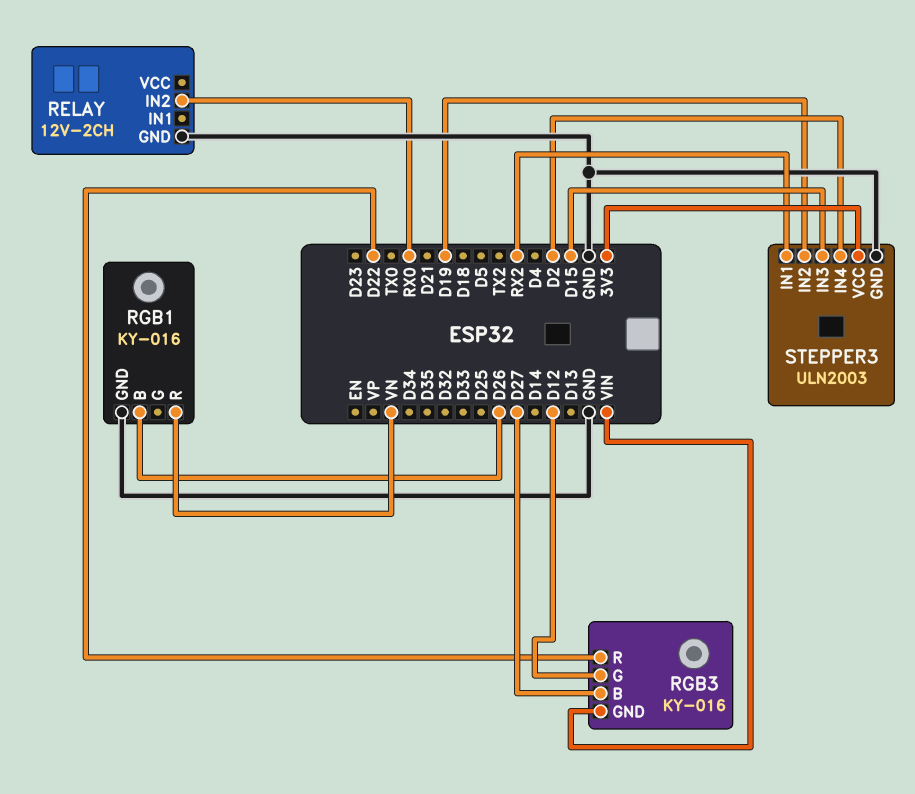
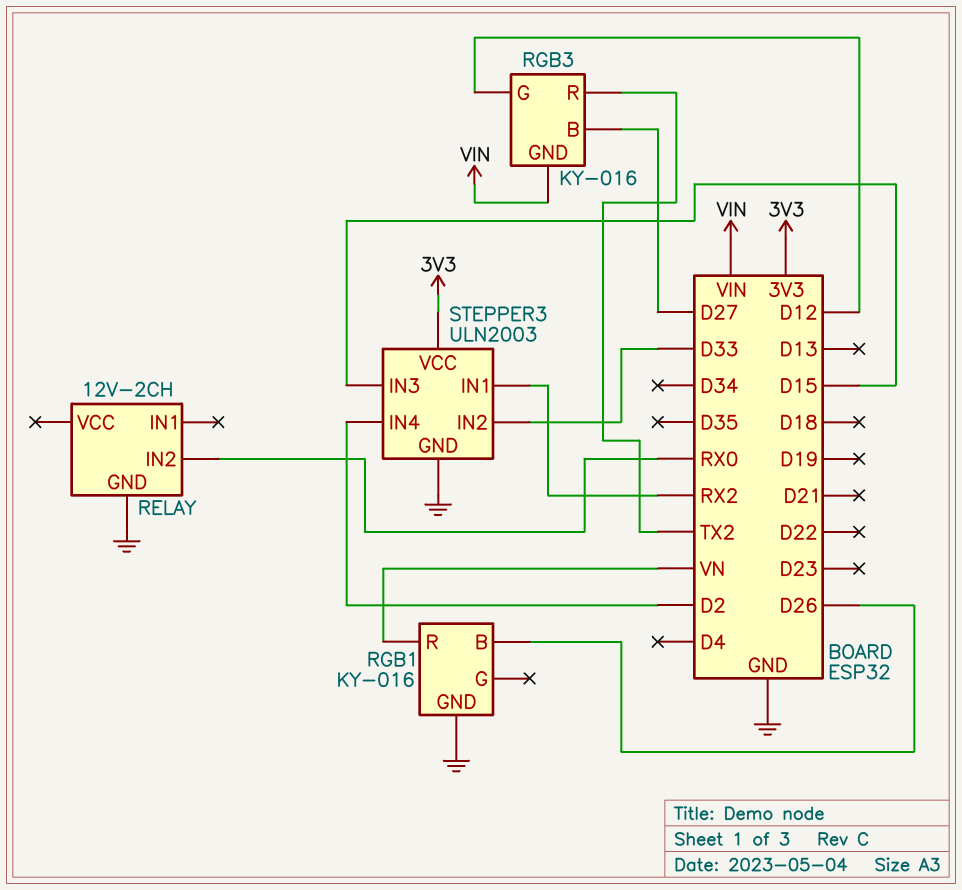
RGB3 pin R: D22 -> TX2
STEPPER3 pin IN2: D19 -> D33

